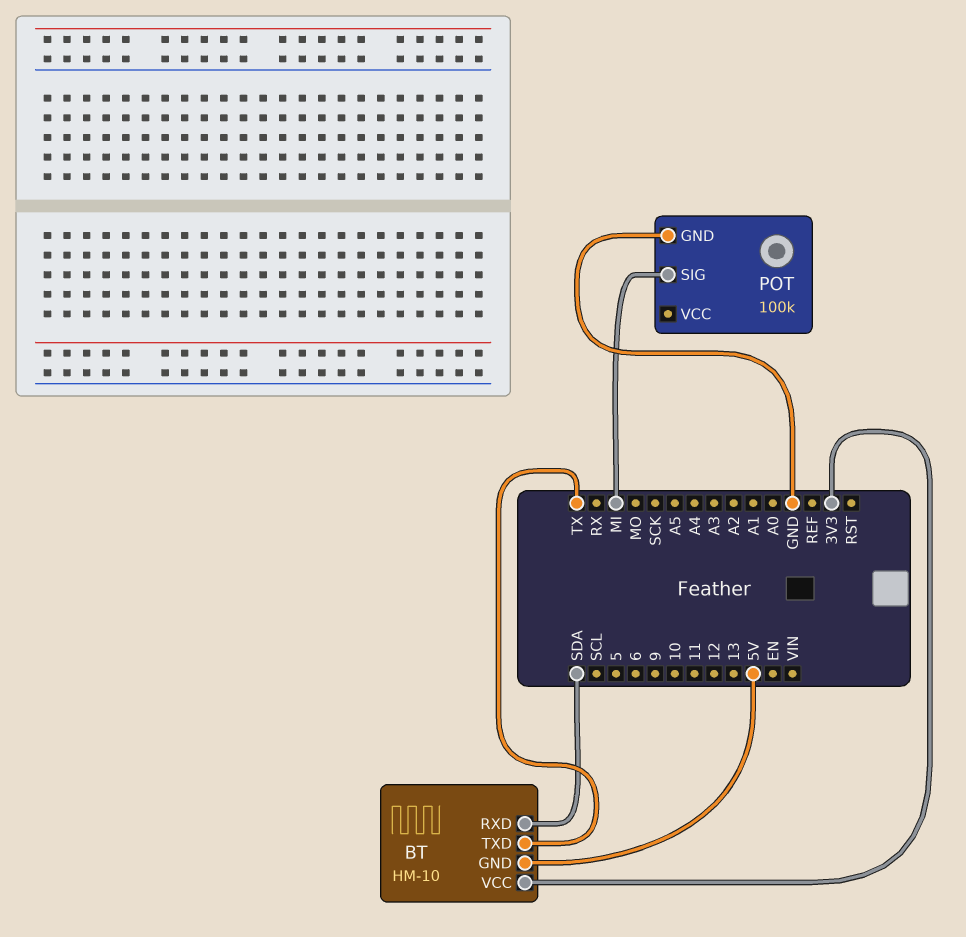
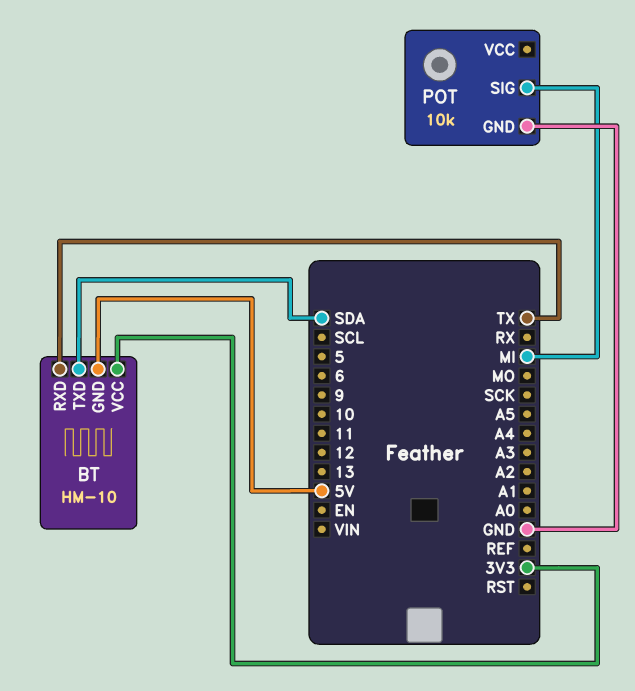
BT pin RXD: SDA -> TX
BT pin TXD: TX -> SDA
POT: 100k -> 10k

